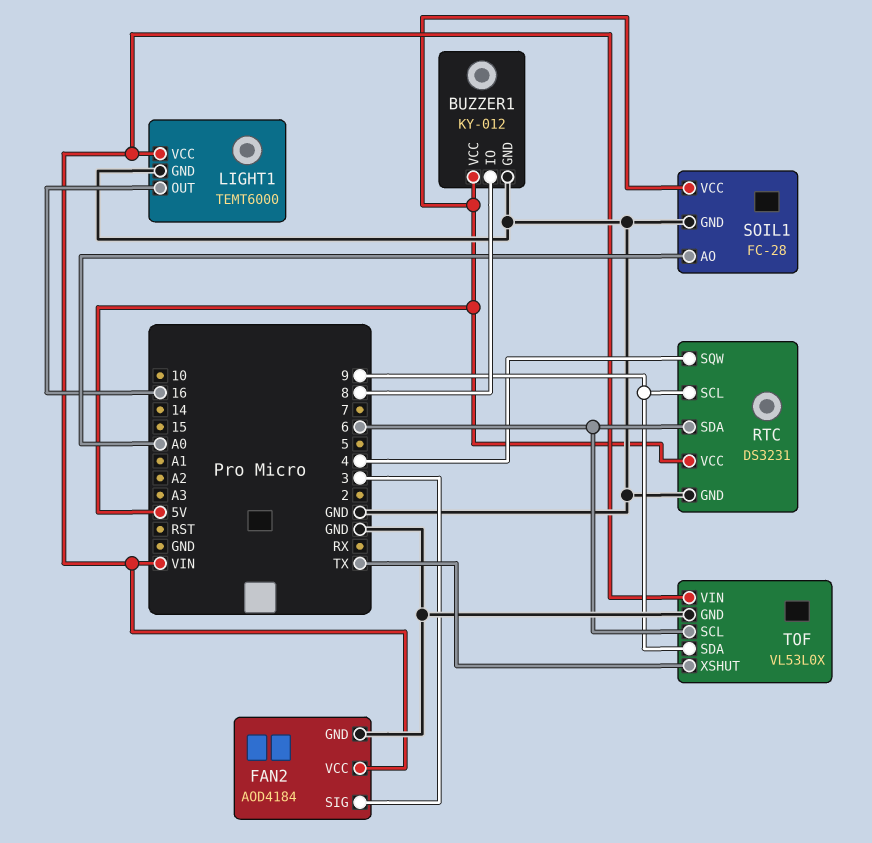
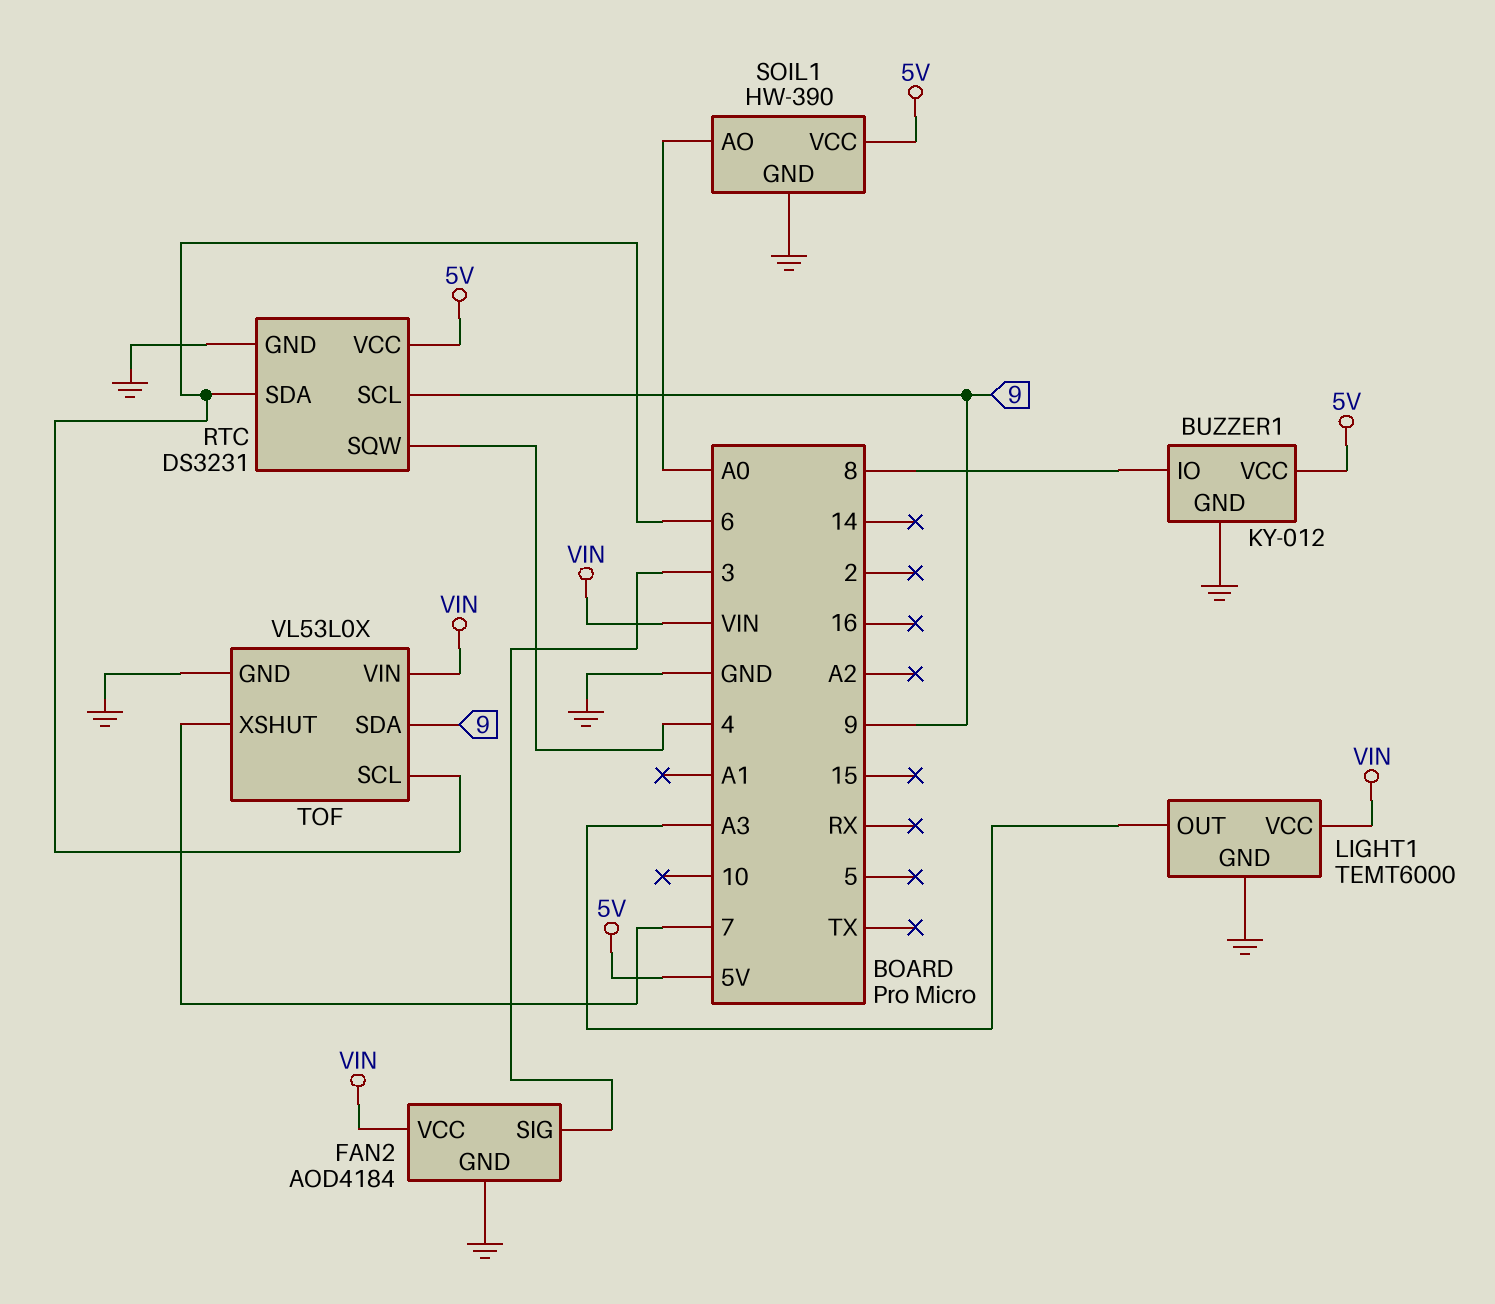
LIGHT1 pin OUT: 16 -> A3
SOIL1: FC-28 -> HW-390
TOF pin XSHUT: TX -> 7

